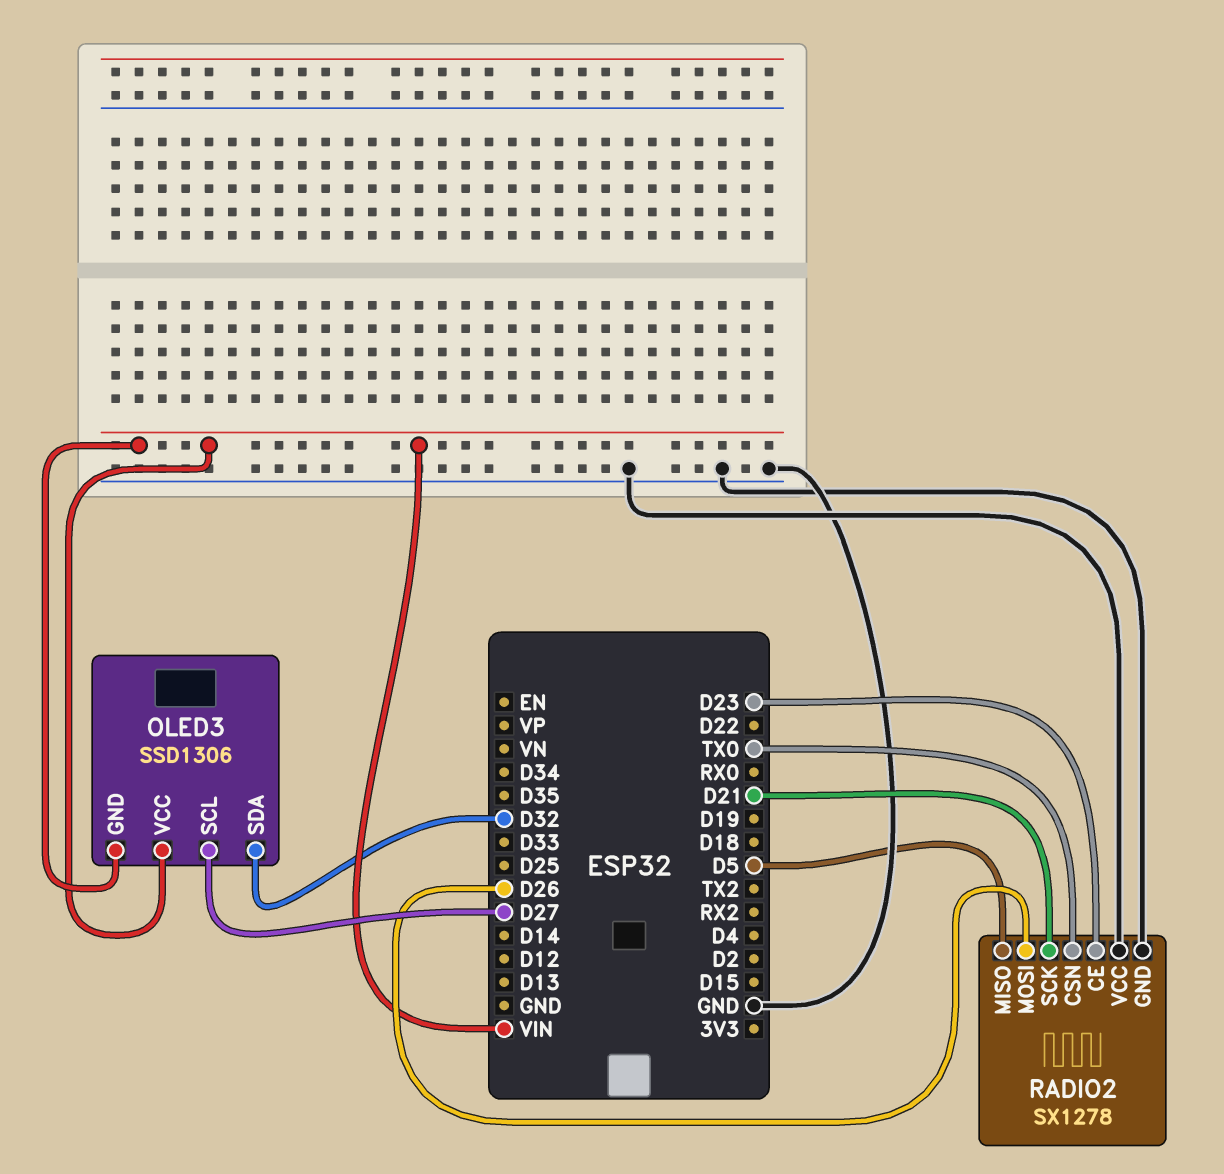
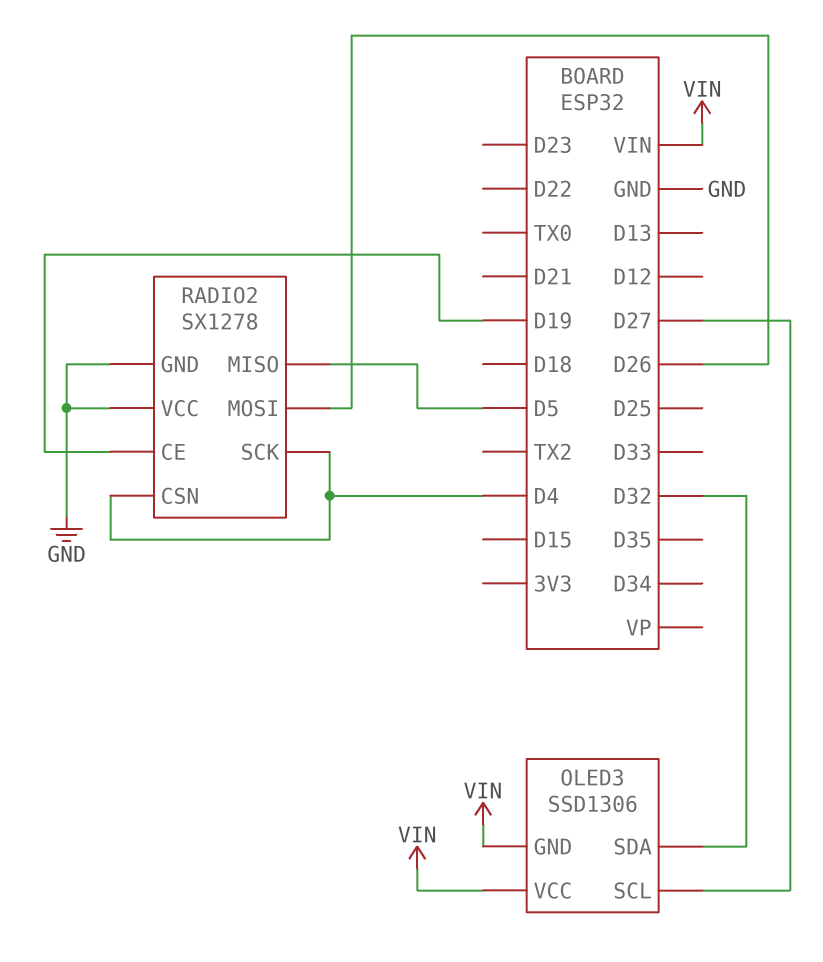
RADIO2 pin CE: D23 -> D19
RADIO2 pin CSN: TX0 -> D4
RADIO2 pin SCK: D21 -> D4

